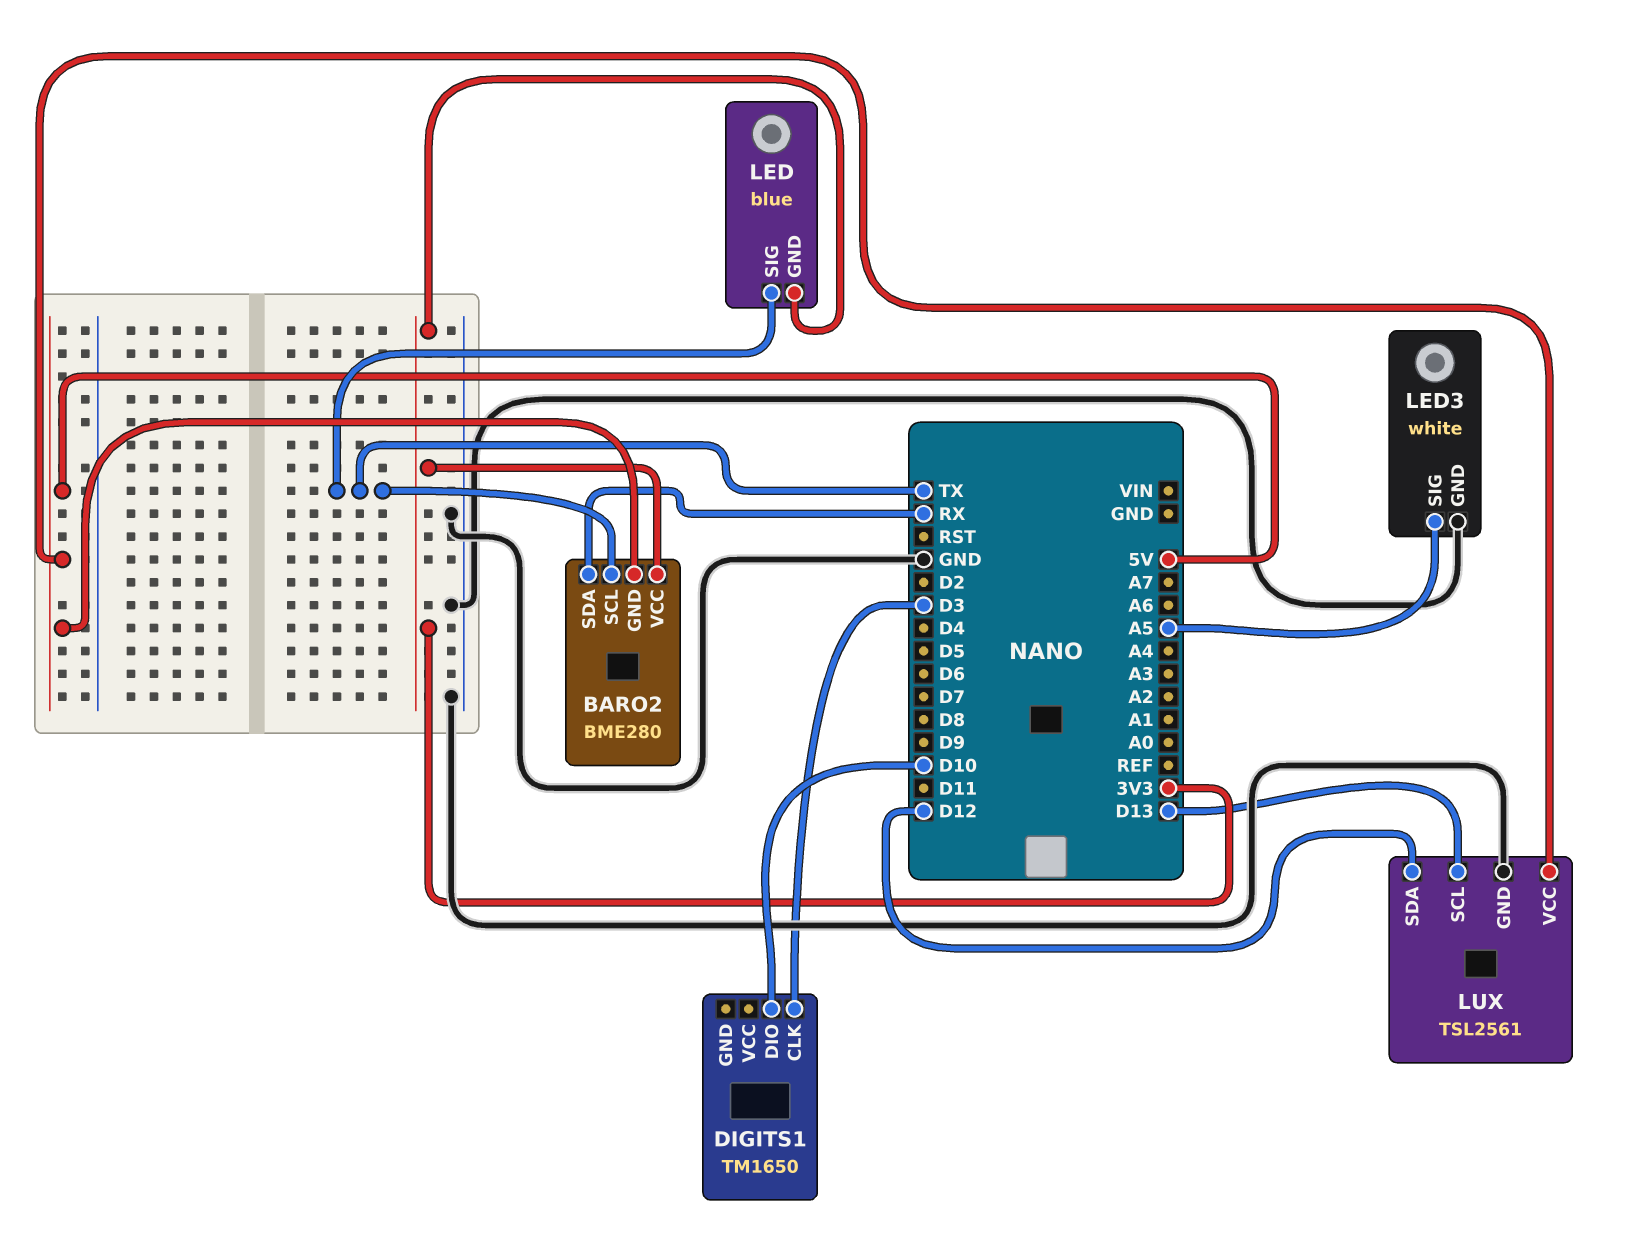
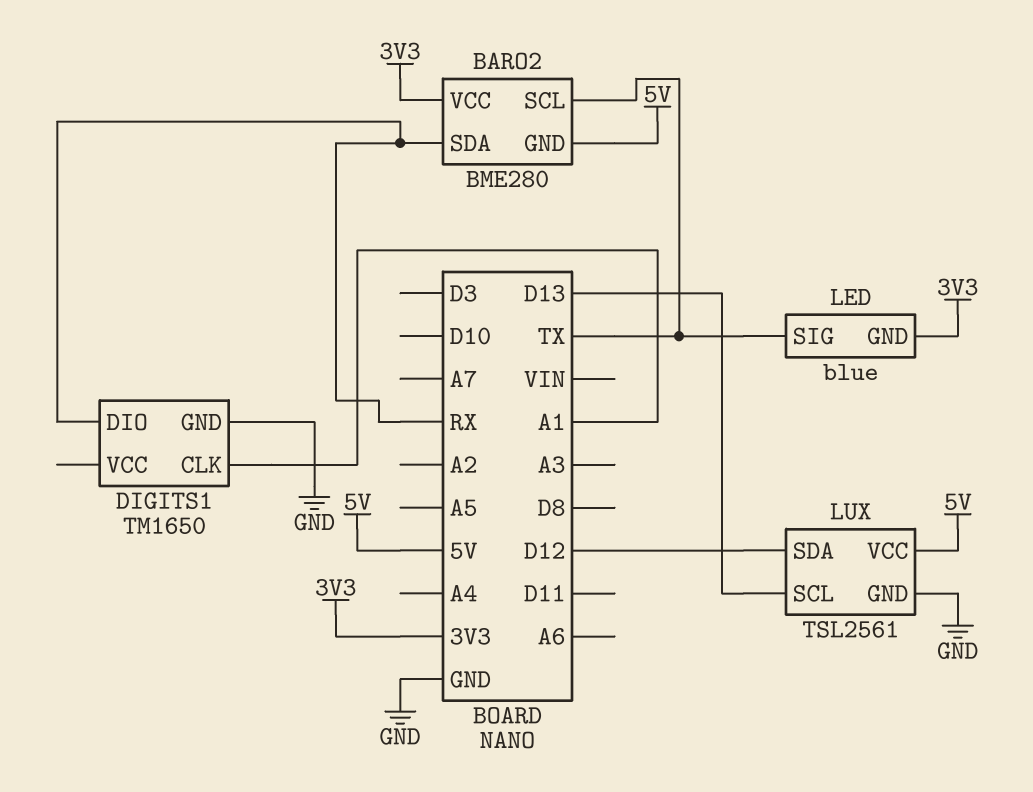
DIGITS1 pin CLK: D3 -> A1
DIGITS1 pin DIO: D10 -> RX
DIGITS1 pin GND: none -> GND
LED3: white -> none
LED3 pin GND: GND -> none
LED3 pin SIG: A5 -> none

